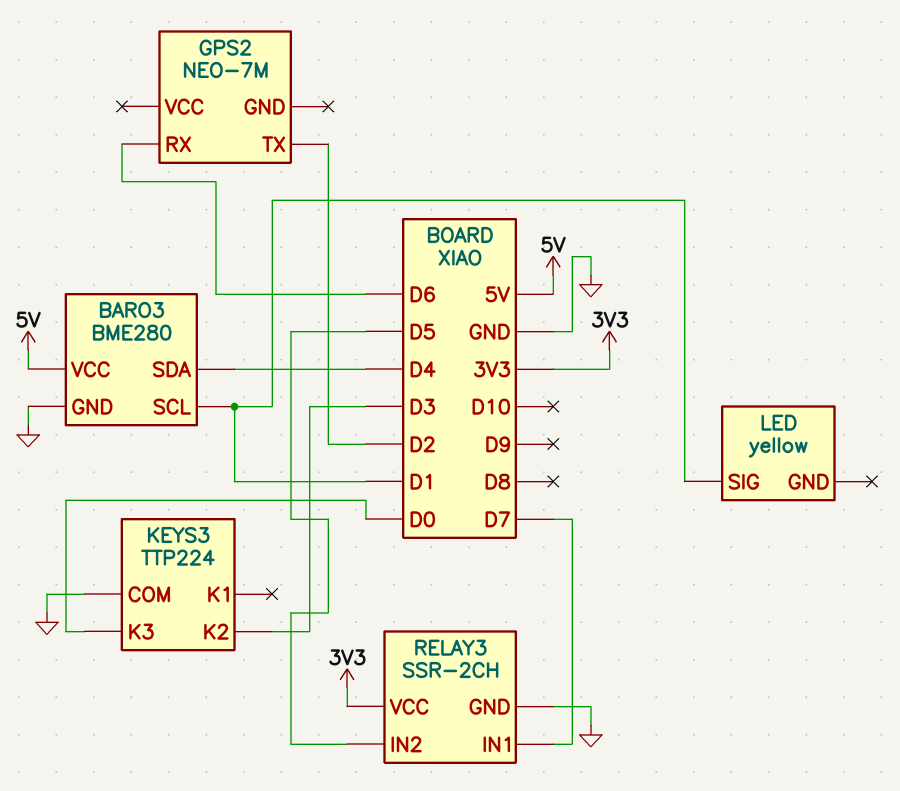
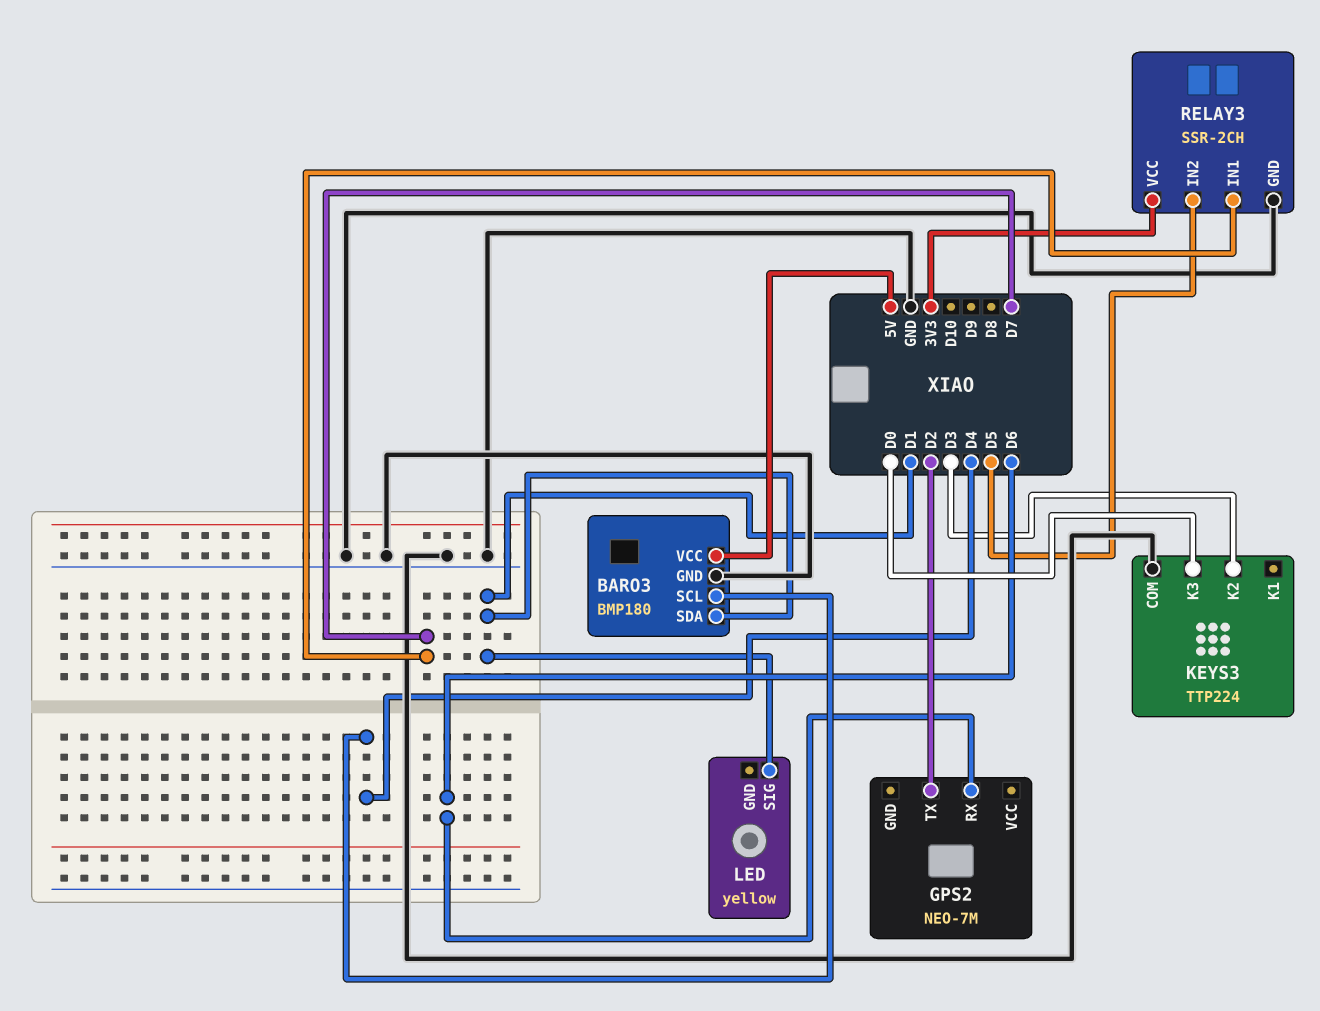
BARO3: BME280 -> BMP180
BARO3 pin SCL: D1 -> D4
BARO3 pin SDA: D4 -> D1

